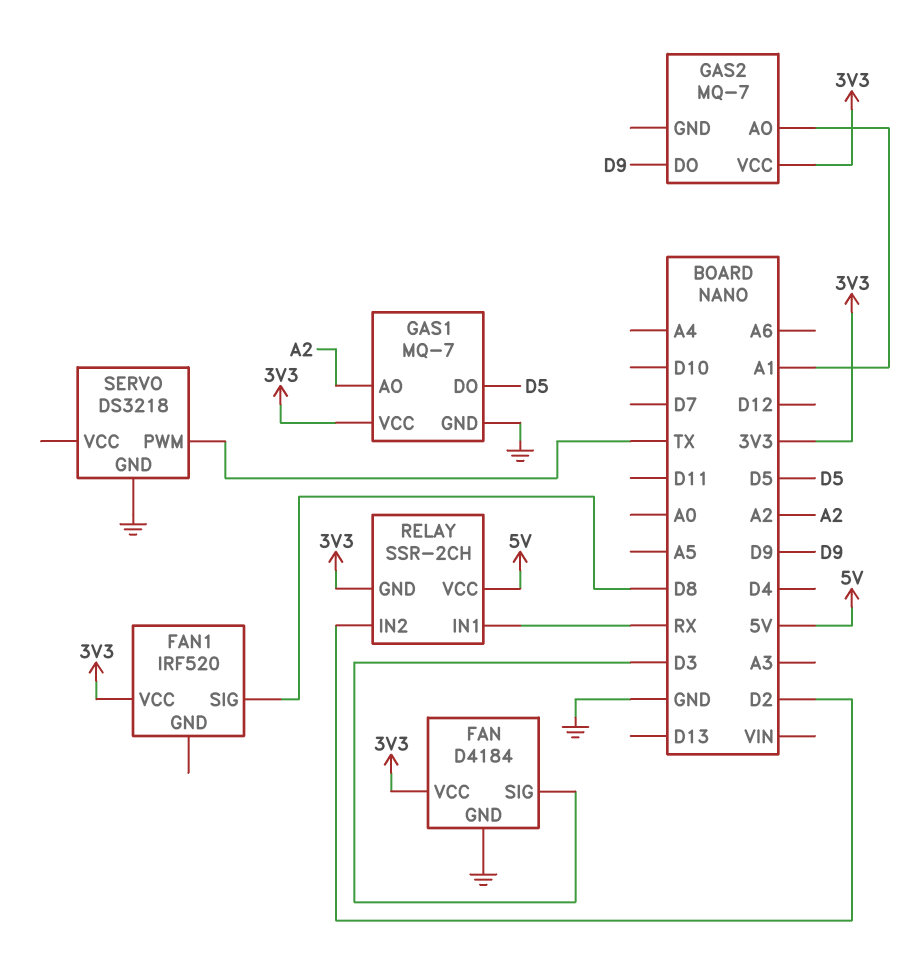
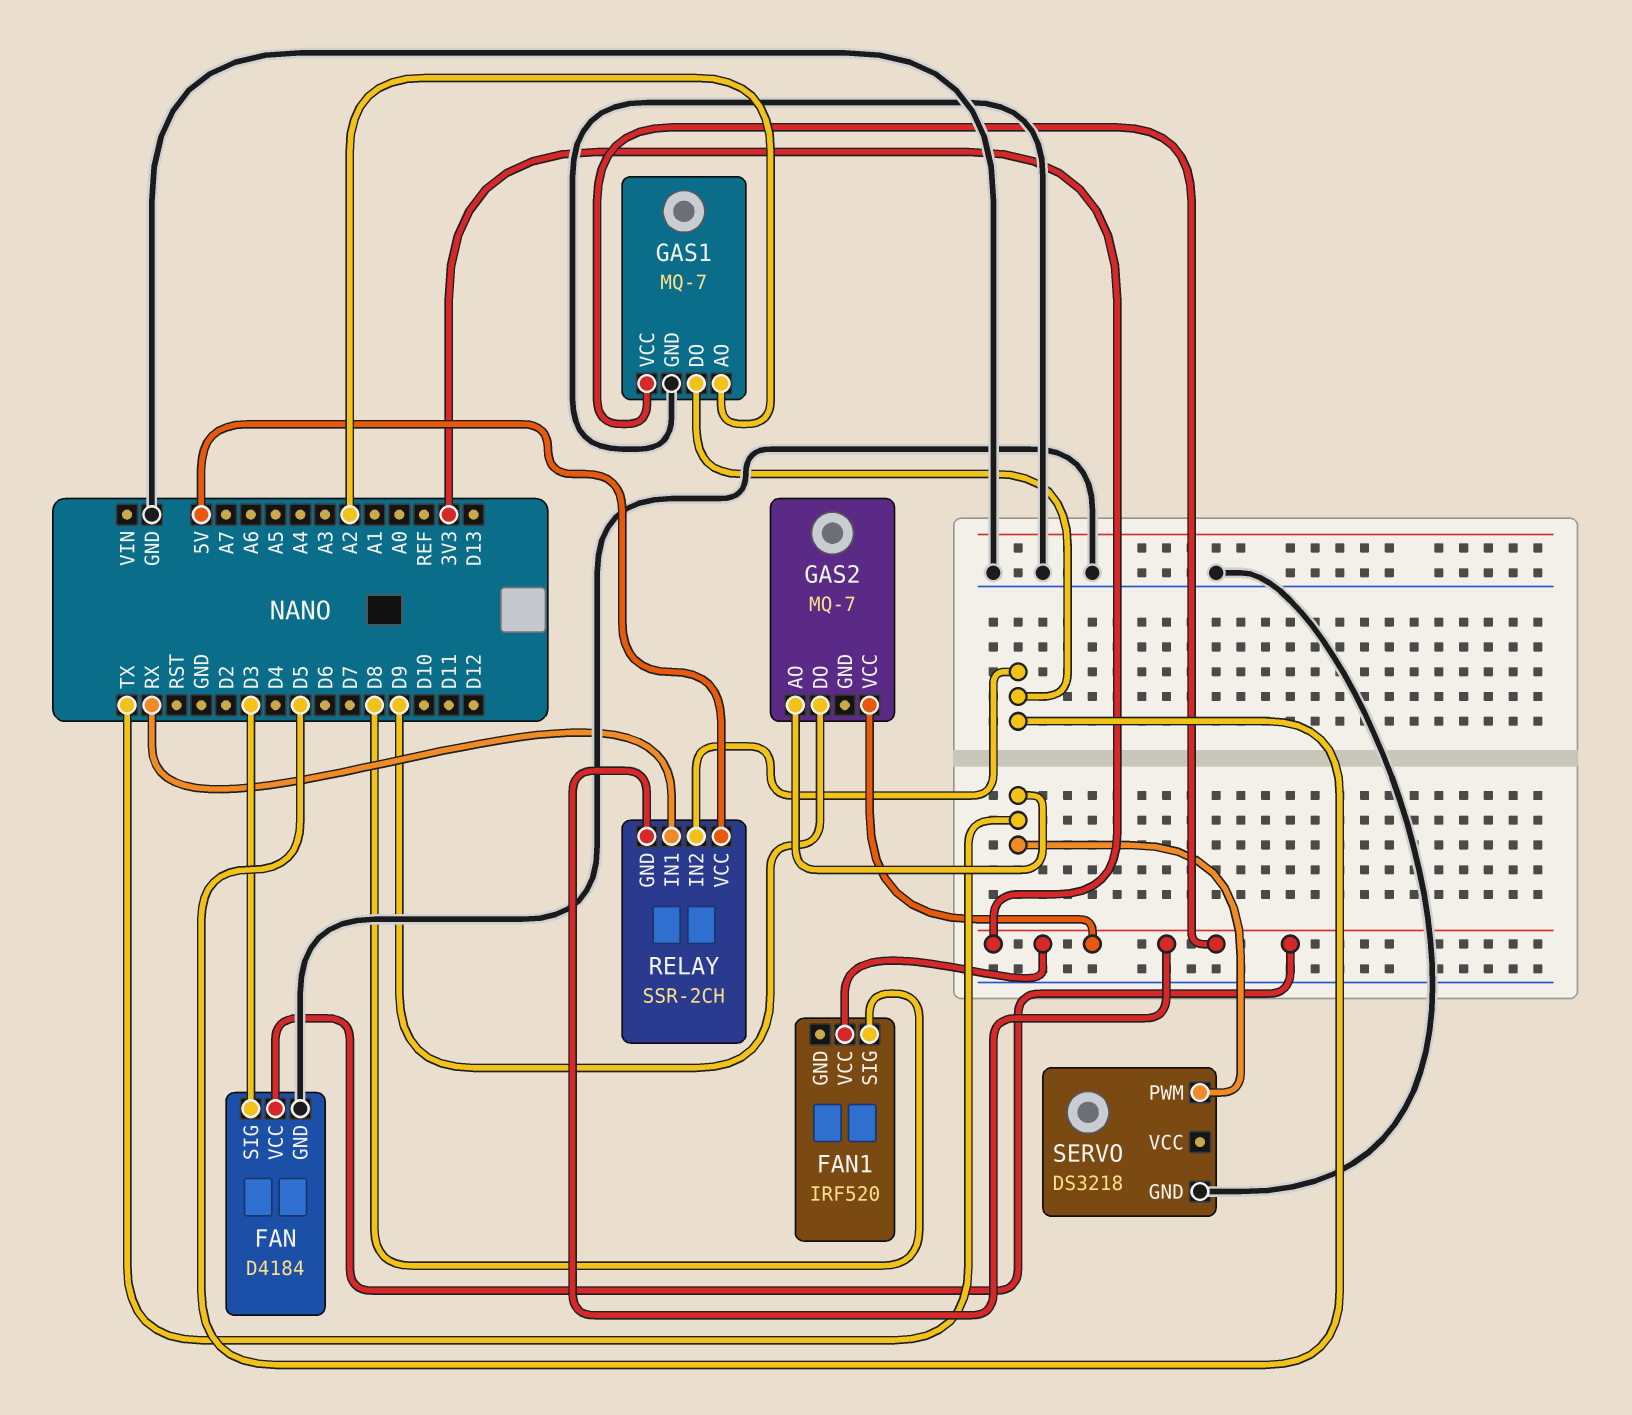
GAS2 pin AO: A1 -> TX
RELAY pin IN2: D2 -> D5

